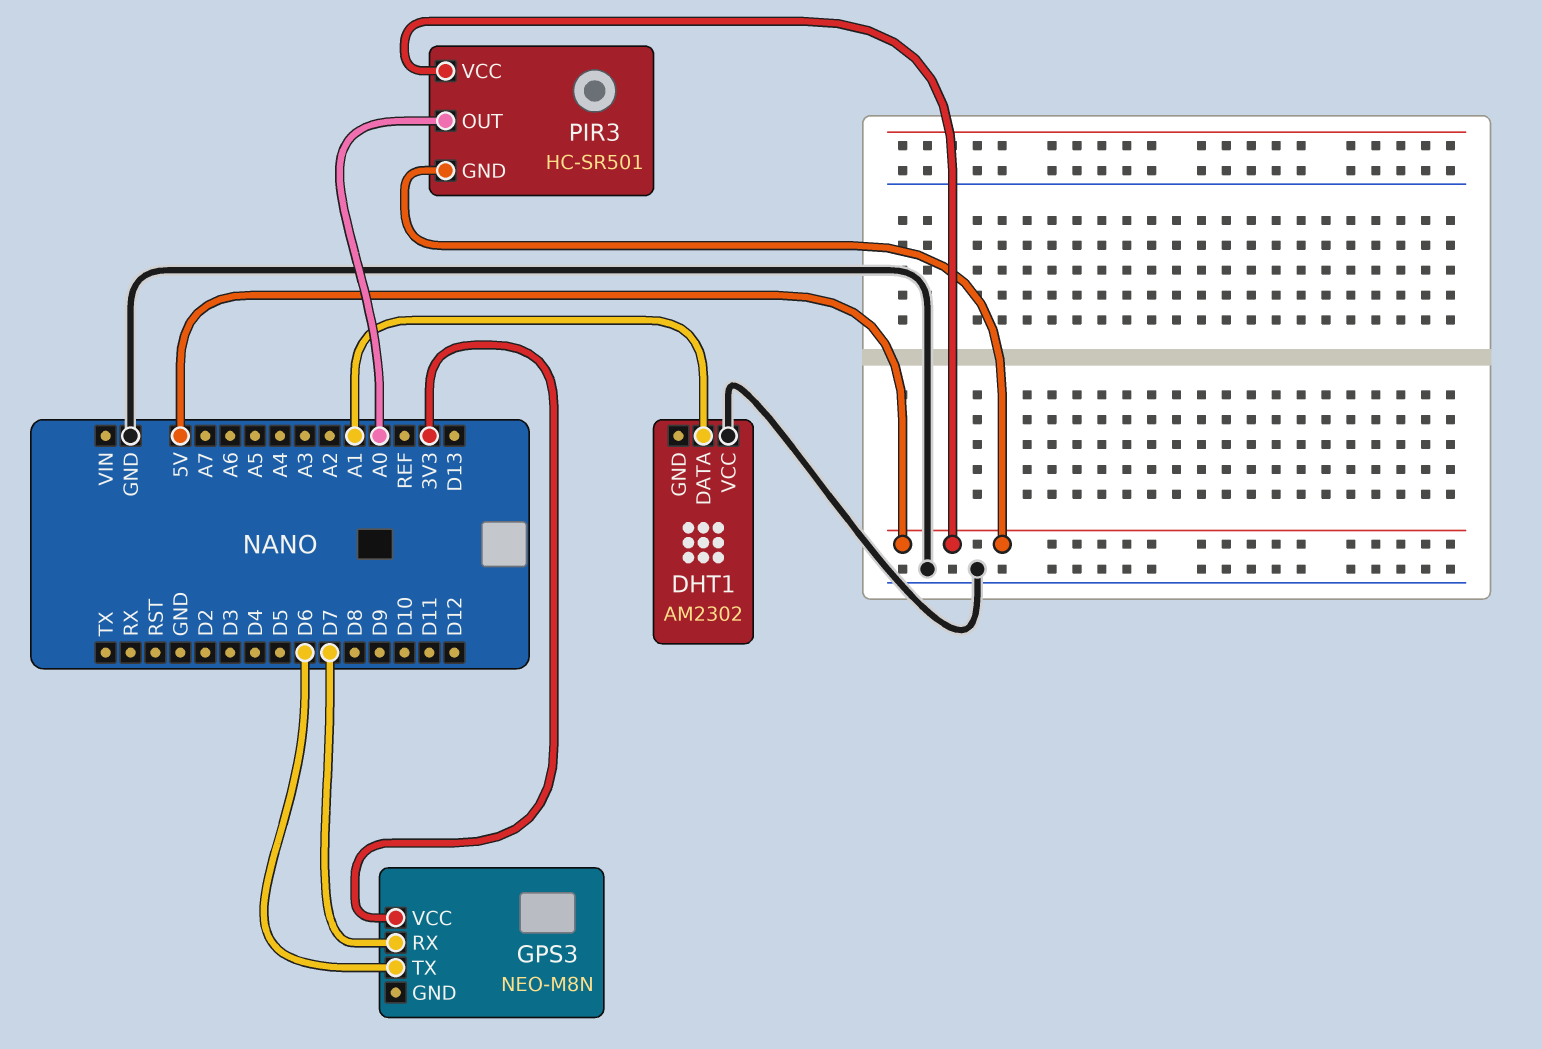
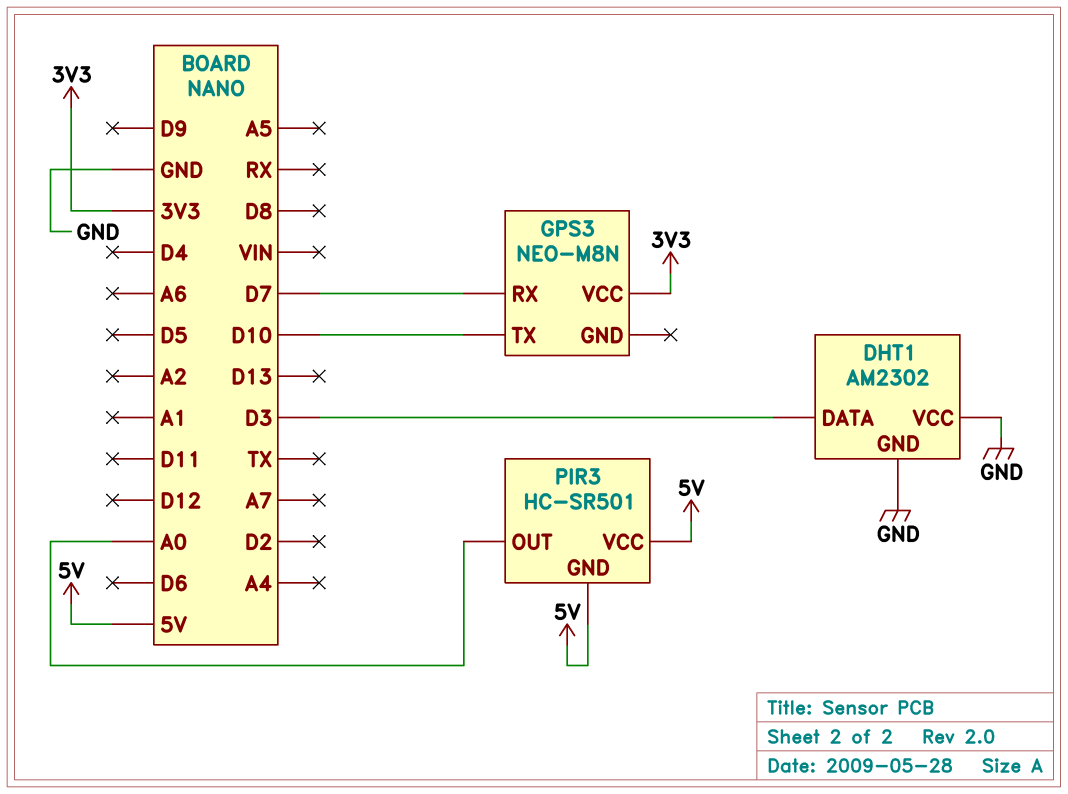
DHT1 pin DATA: A1 -> D3
DHT1 pin GND: none -> GND
GPS3 pin TX: D6 -> D10

